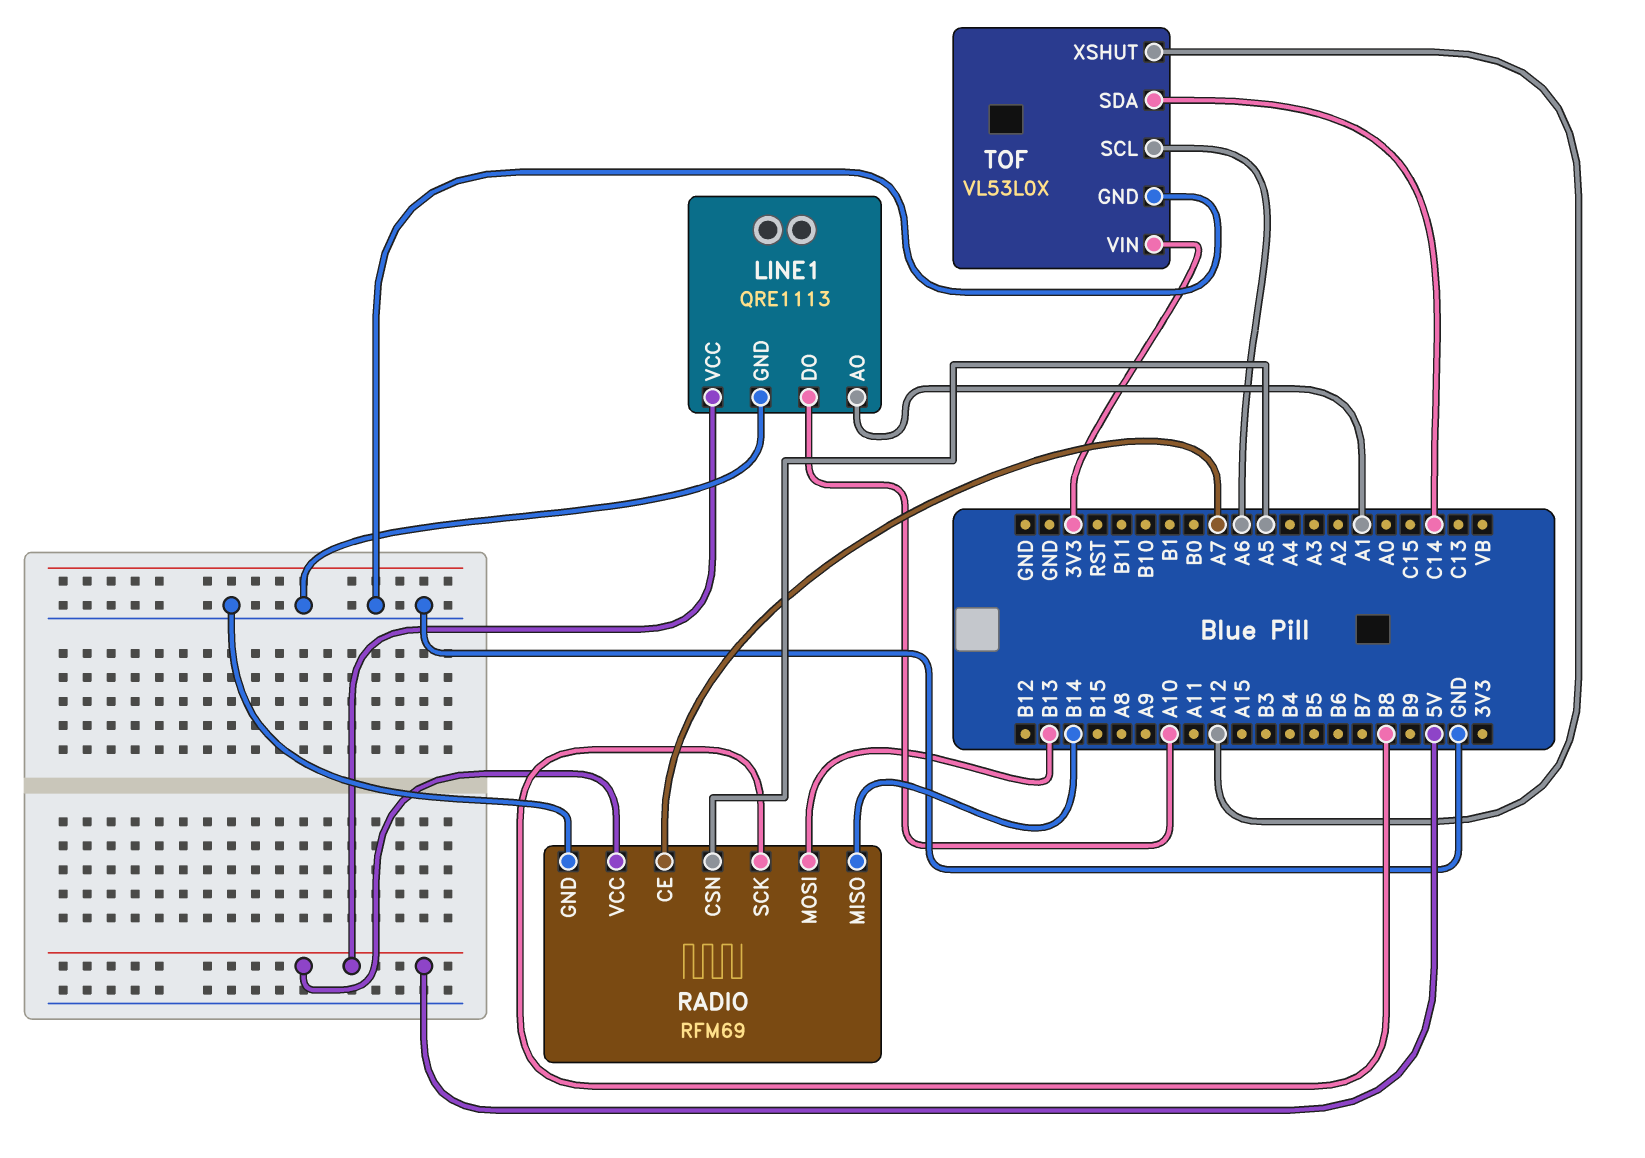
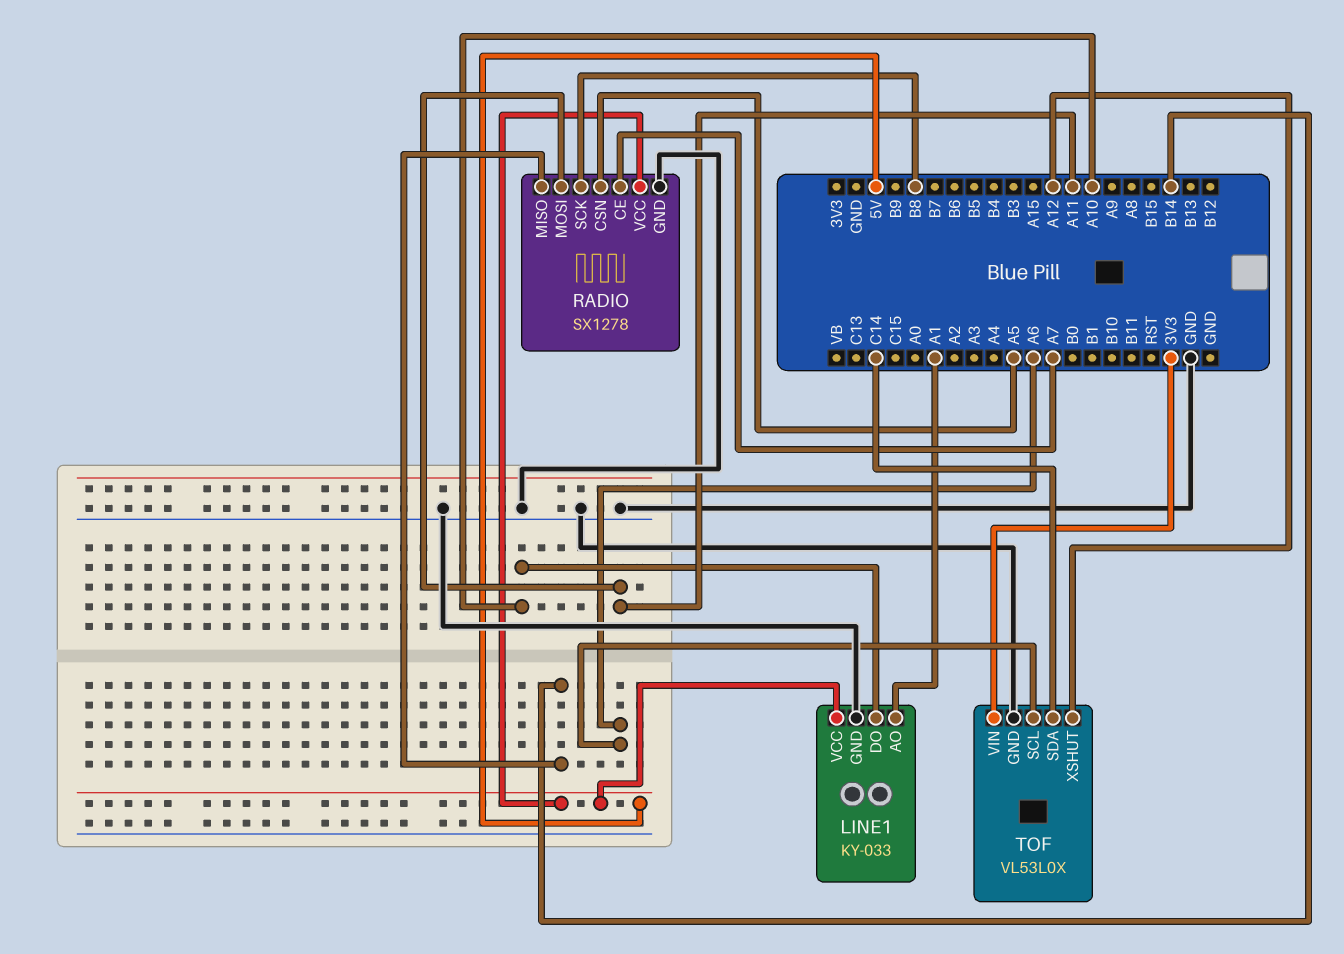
LINE1: QRE1113 -> KY-033
RADIO: RFM69 -> SX1278
RADIO pin MOSI: B13 -> A11

